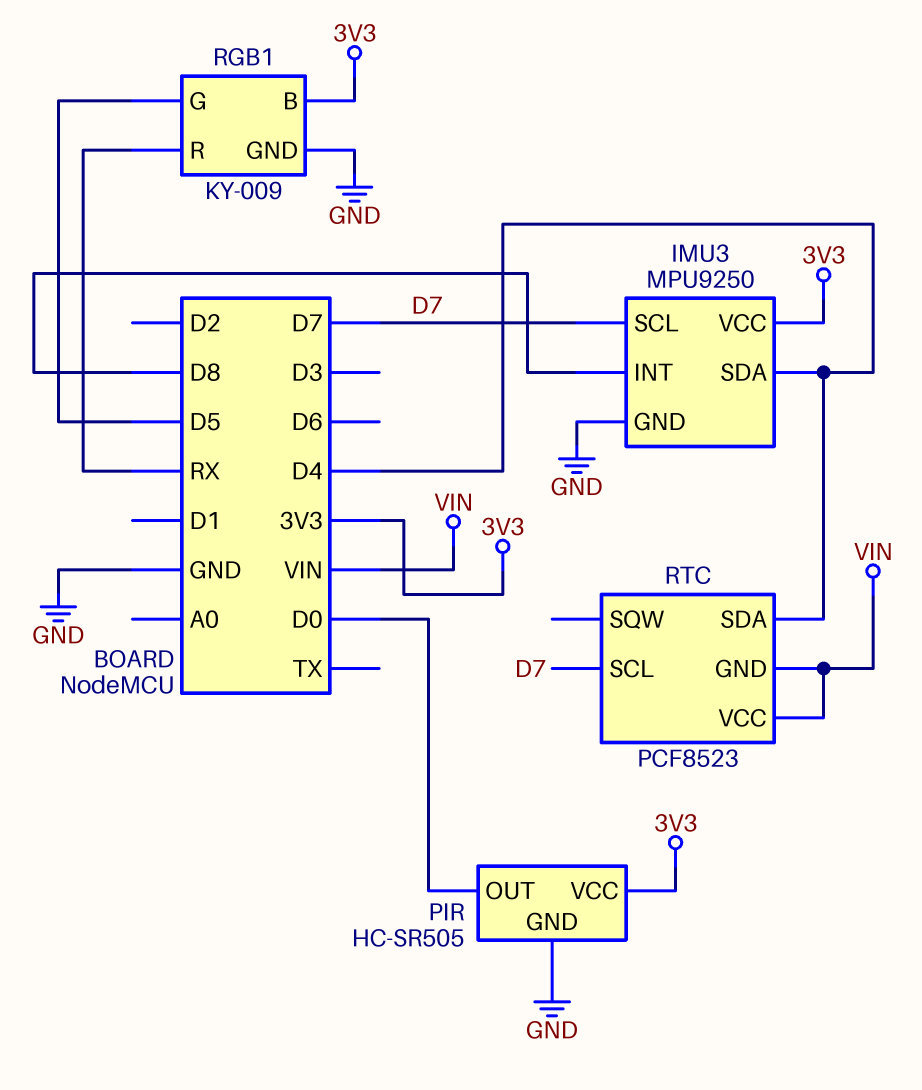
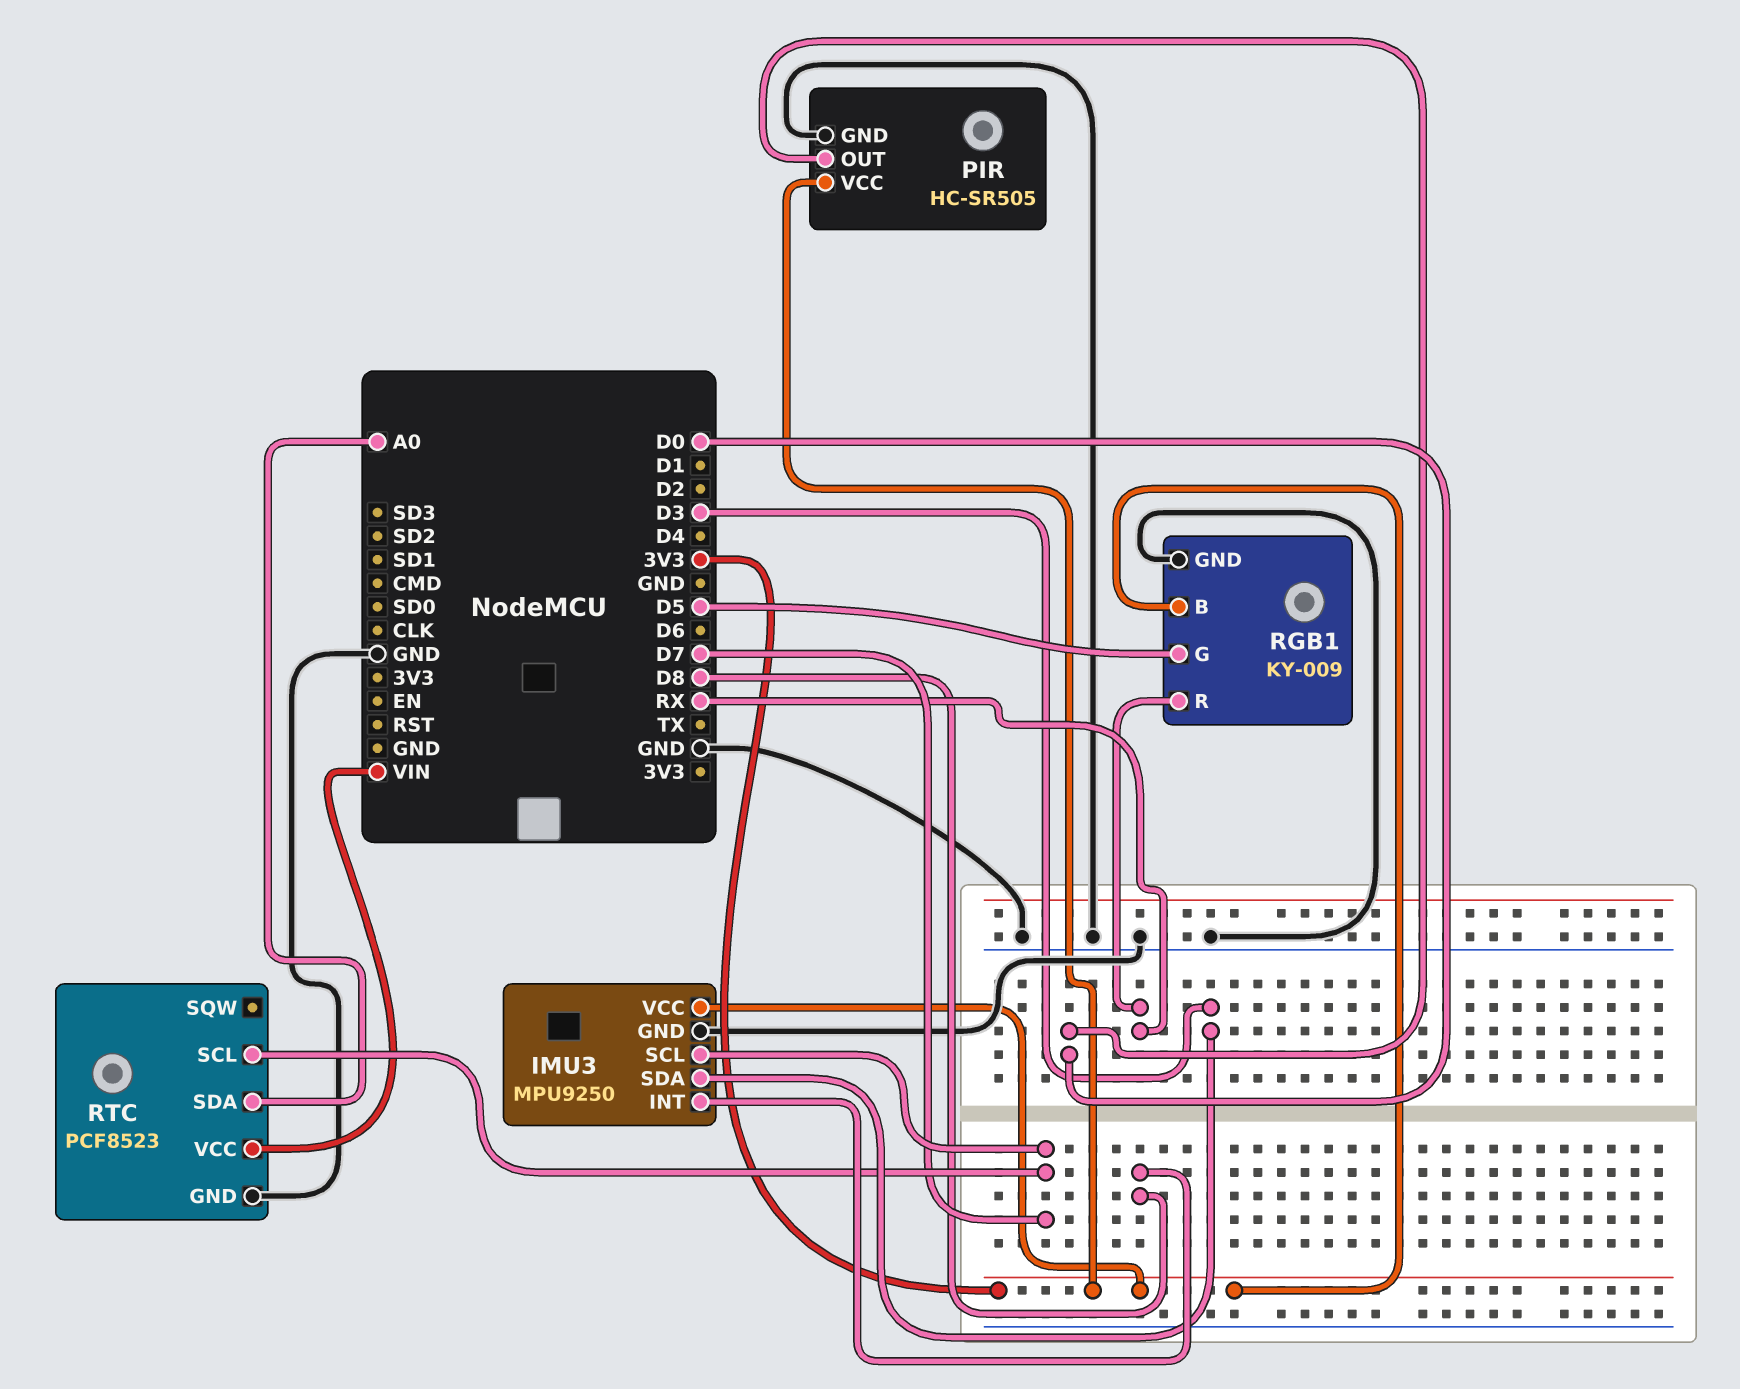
IMU3 pin SDA: D4 -> D3
RTC pin GND: VIN -> GND
RTC pin SDA: D4 -> A0

